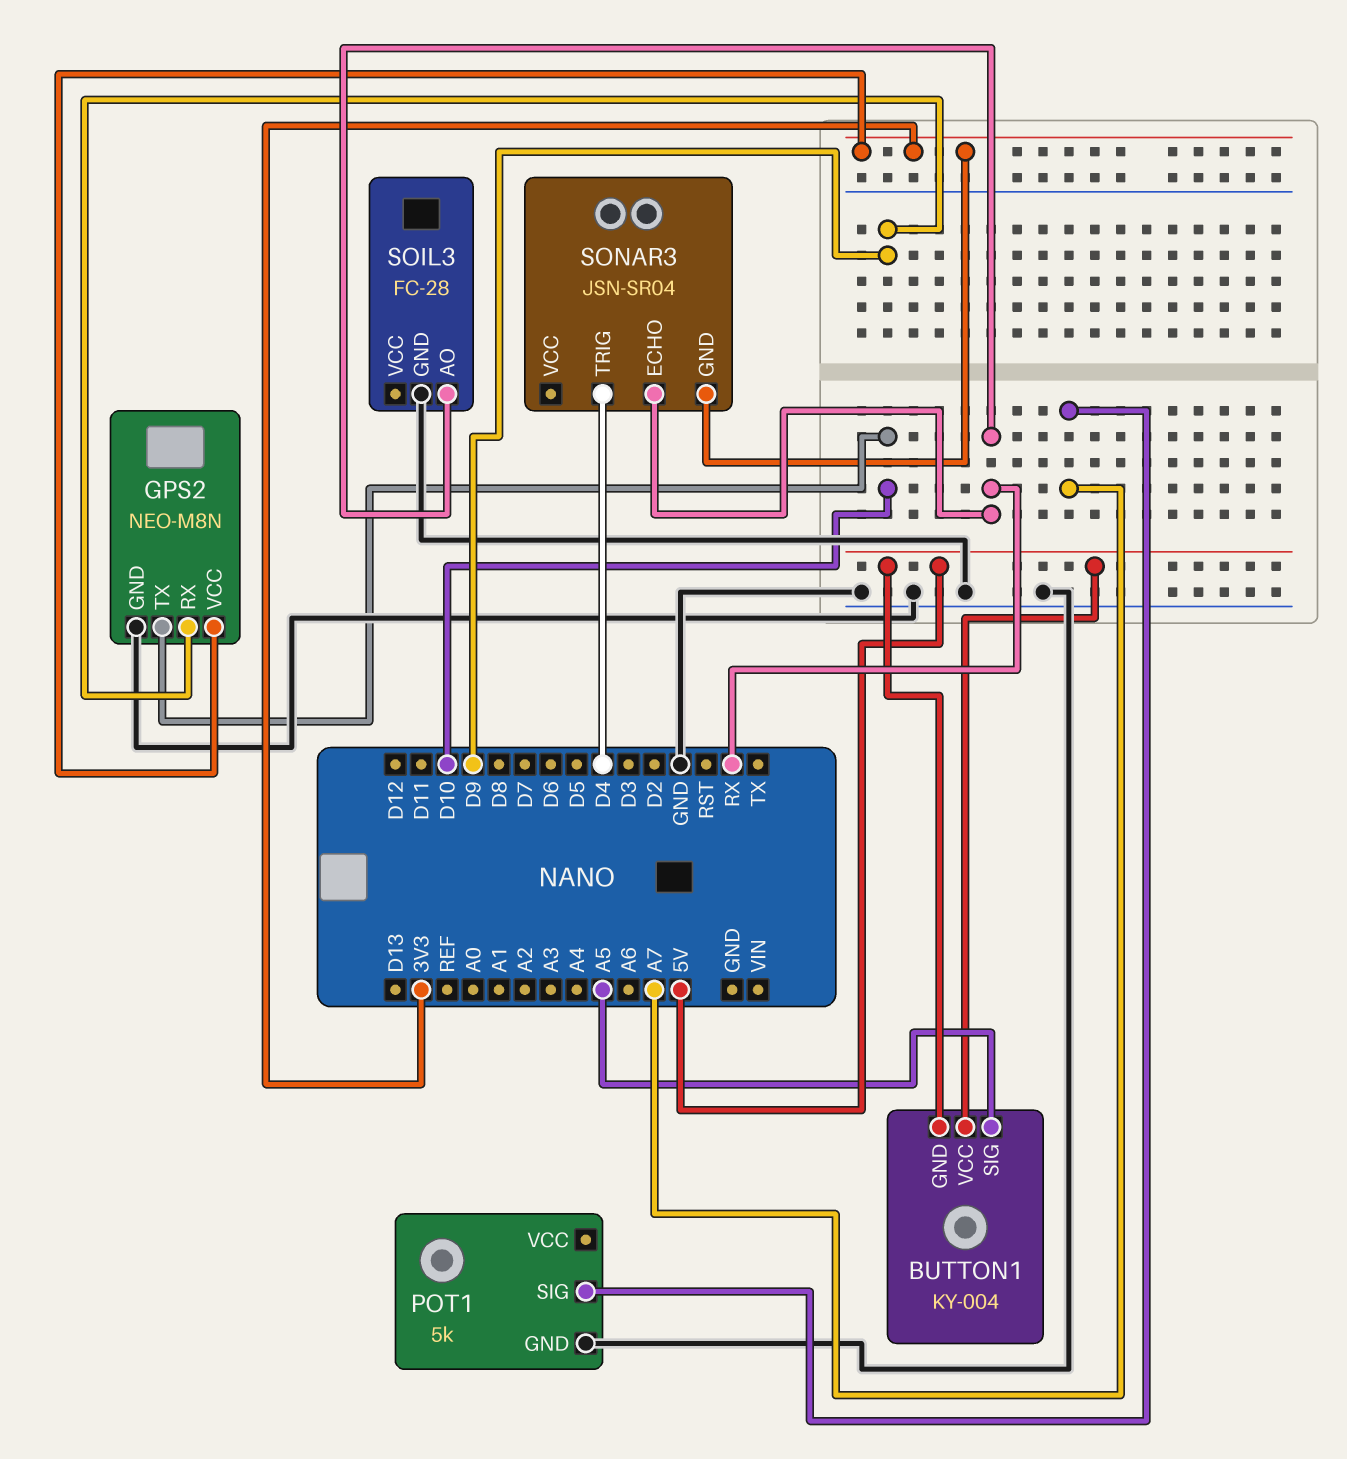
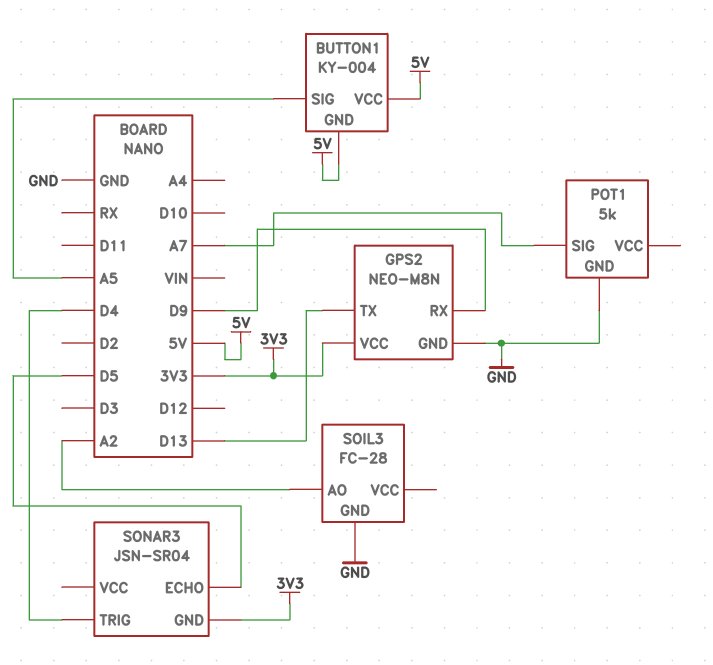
GPS2 pin TX: D10 -> D13
SOIL3 pin AO: RX -> A2
SONAR3 pin ECHO: RX -> D5

